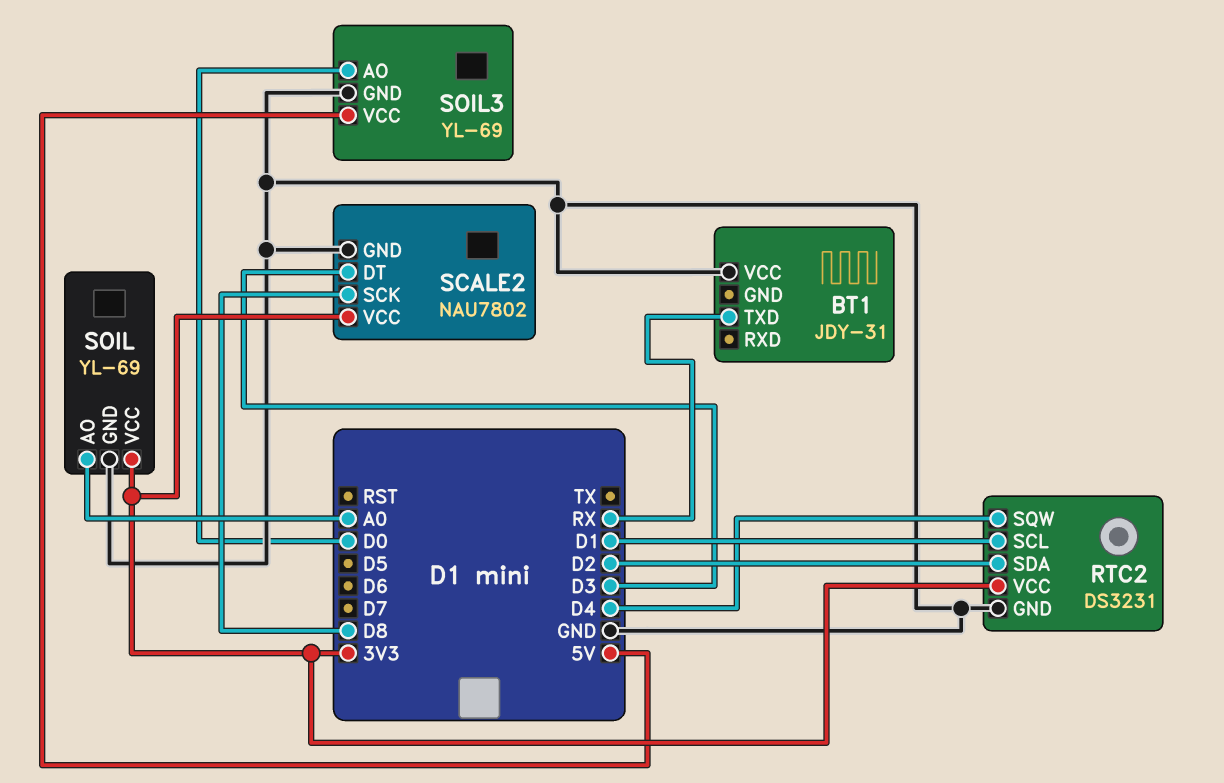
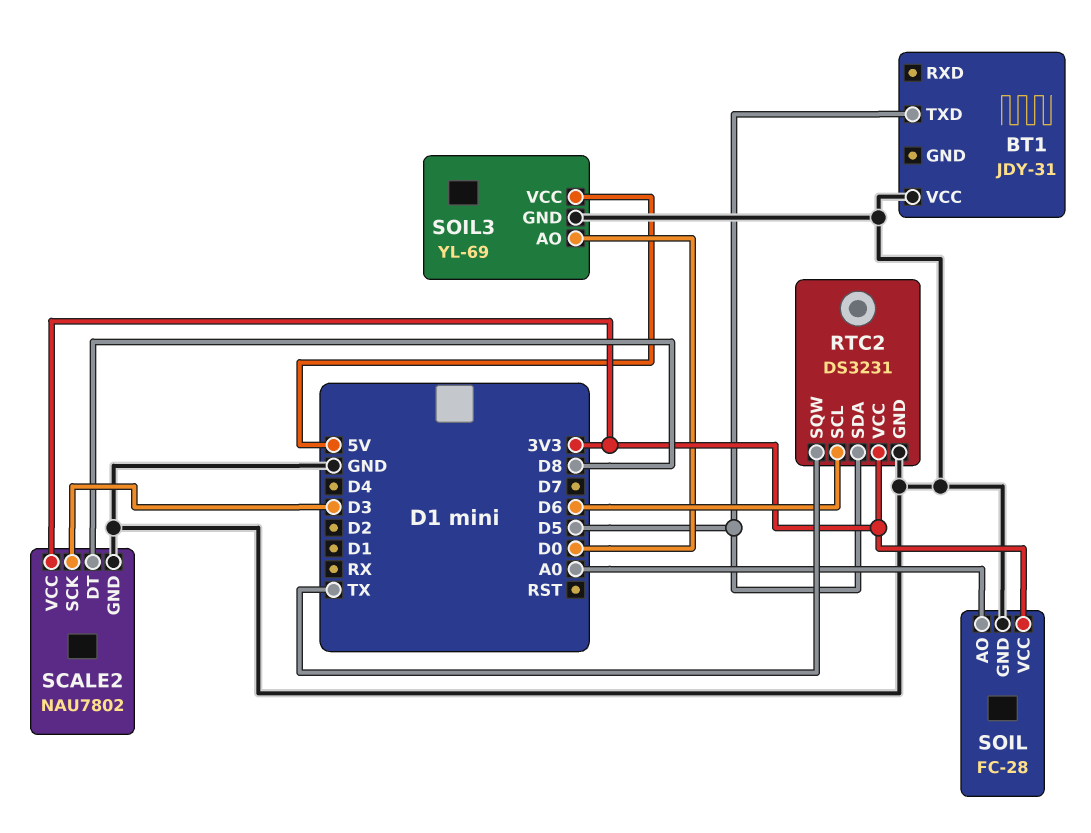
BT1 pin TXD: RX -> D5
RTC2 pin SCL: D1 -> D6
RTC2 pin SDA: D2 -> D5
RTC2 pin SQW: D4 -> TX
SCALE2 pin DT: D3 -> D8
SCALE2 pin SCK: D8 -> D3
SOIL: YL-69 -> FC-28

